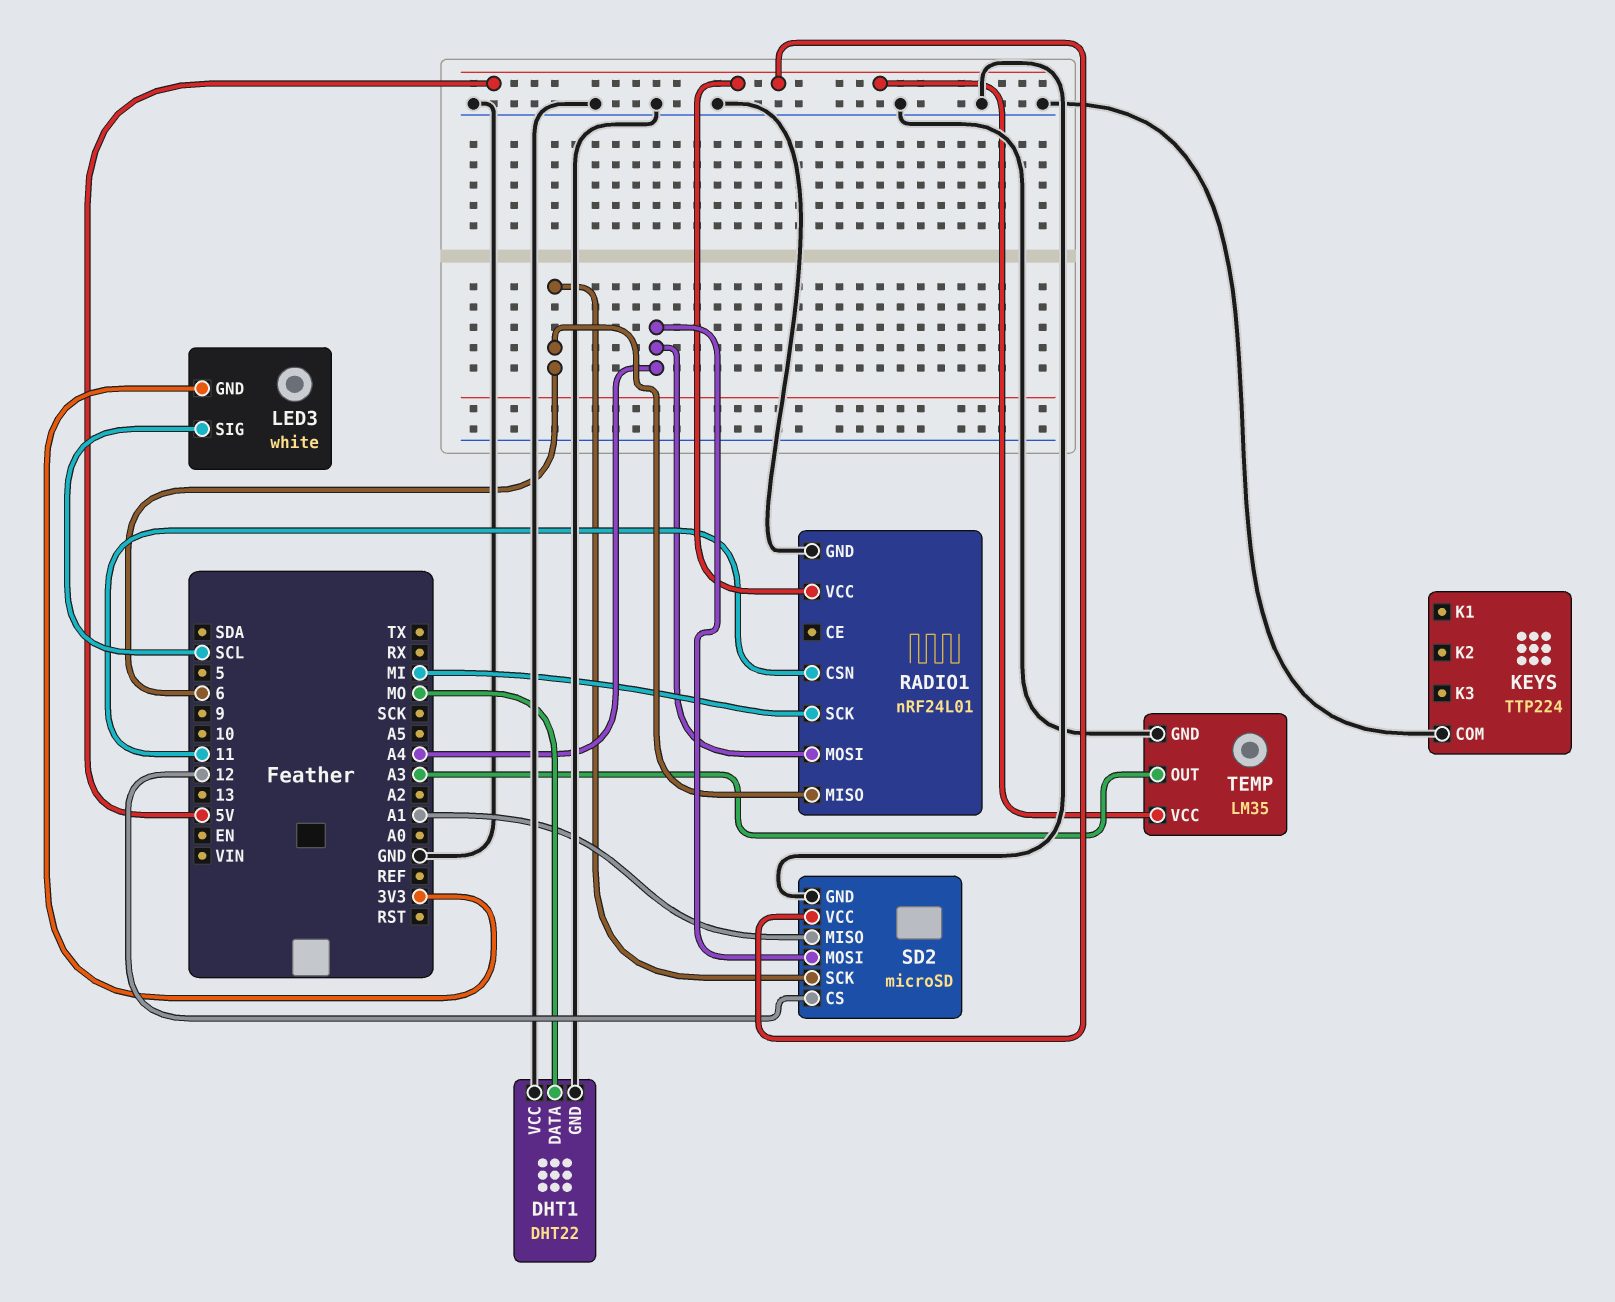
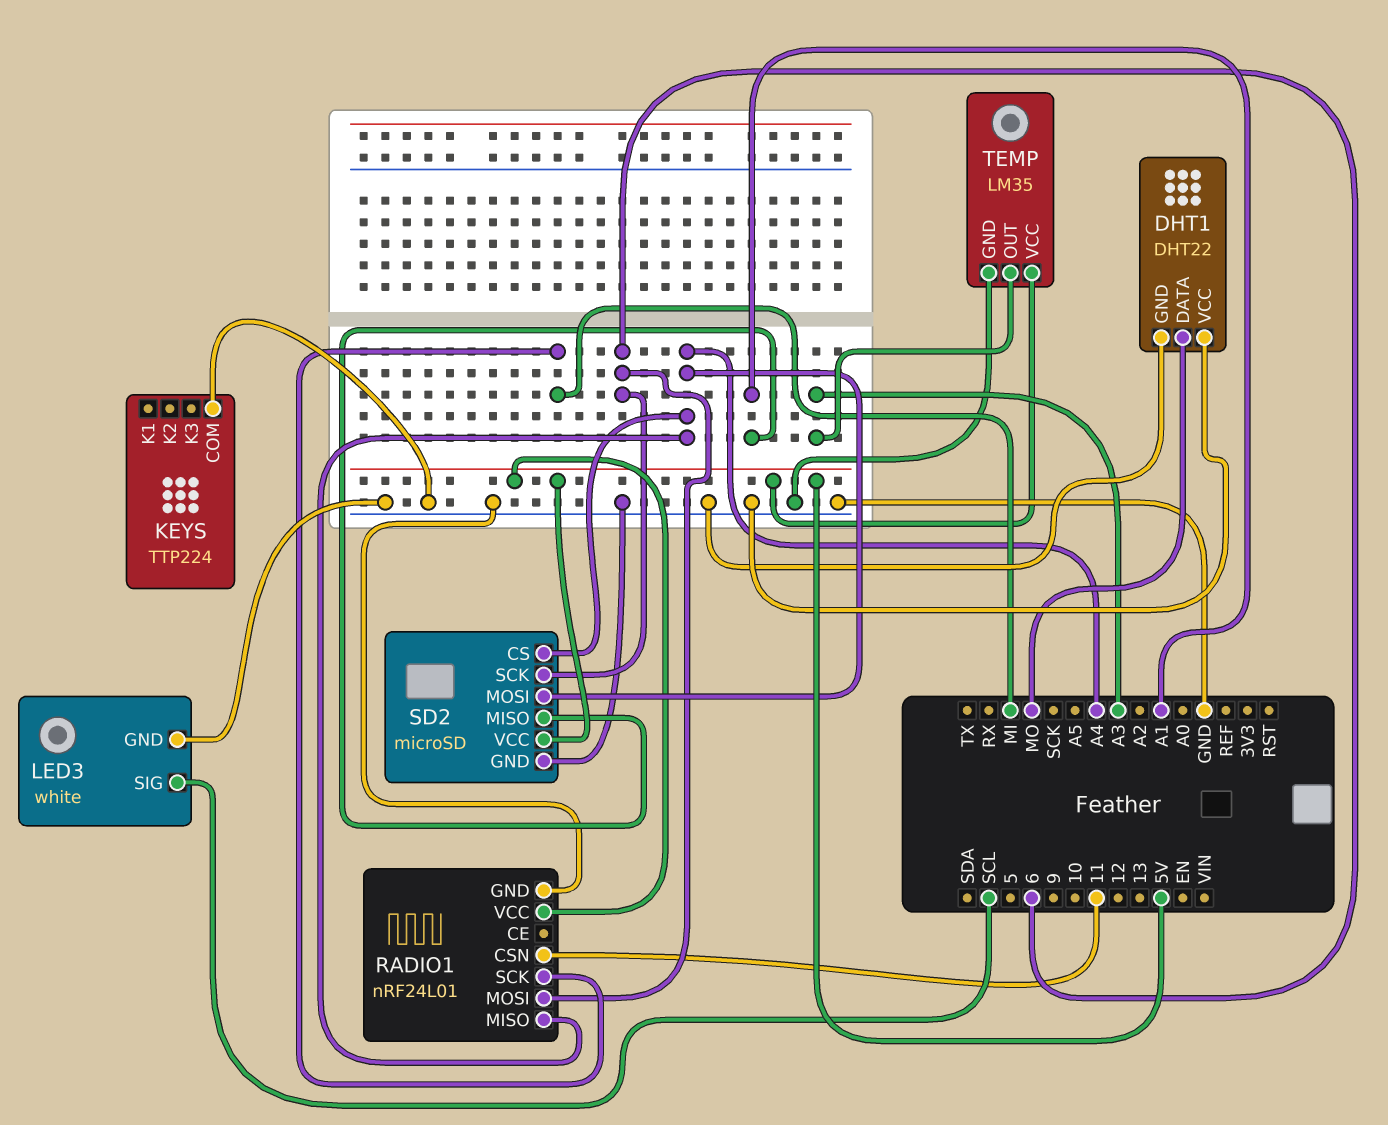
LED3 pin GND: 3V3 -> GND
RADIO1 pin MISO: 6 -> A4
RADIO1 pin MOSI: A4 -> 6
SD2 pin CS: 12 -> A4

